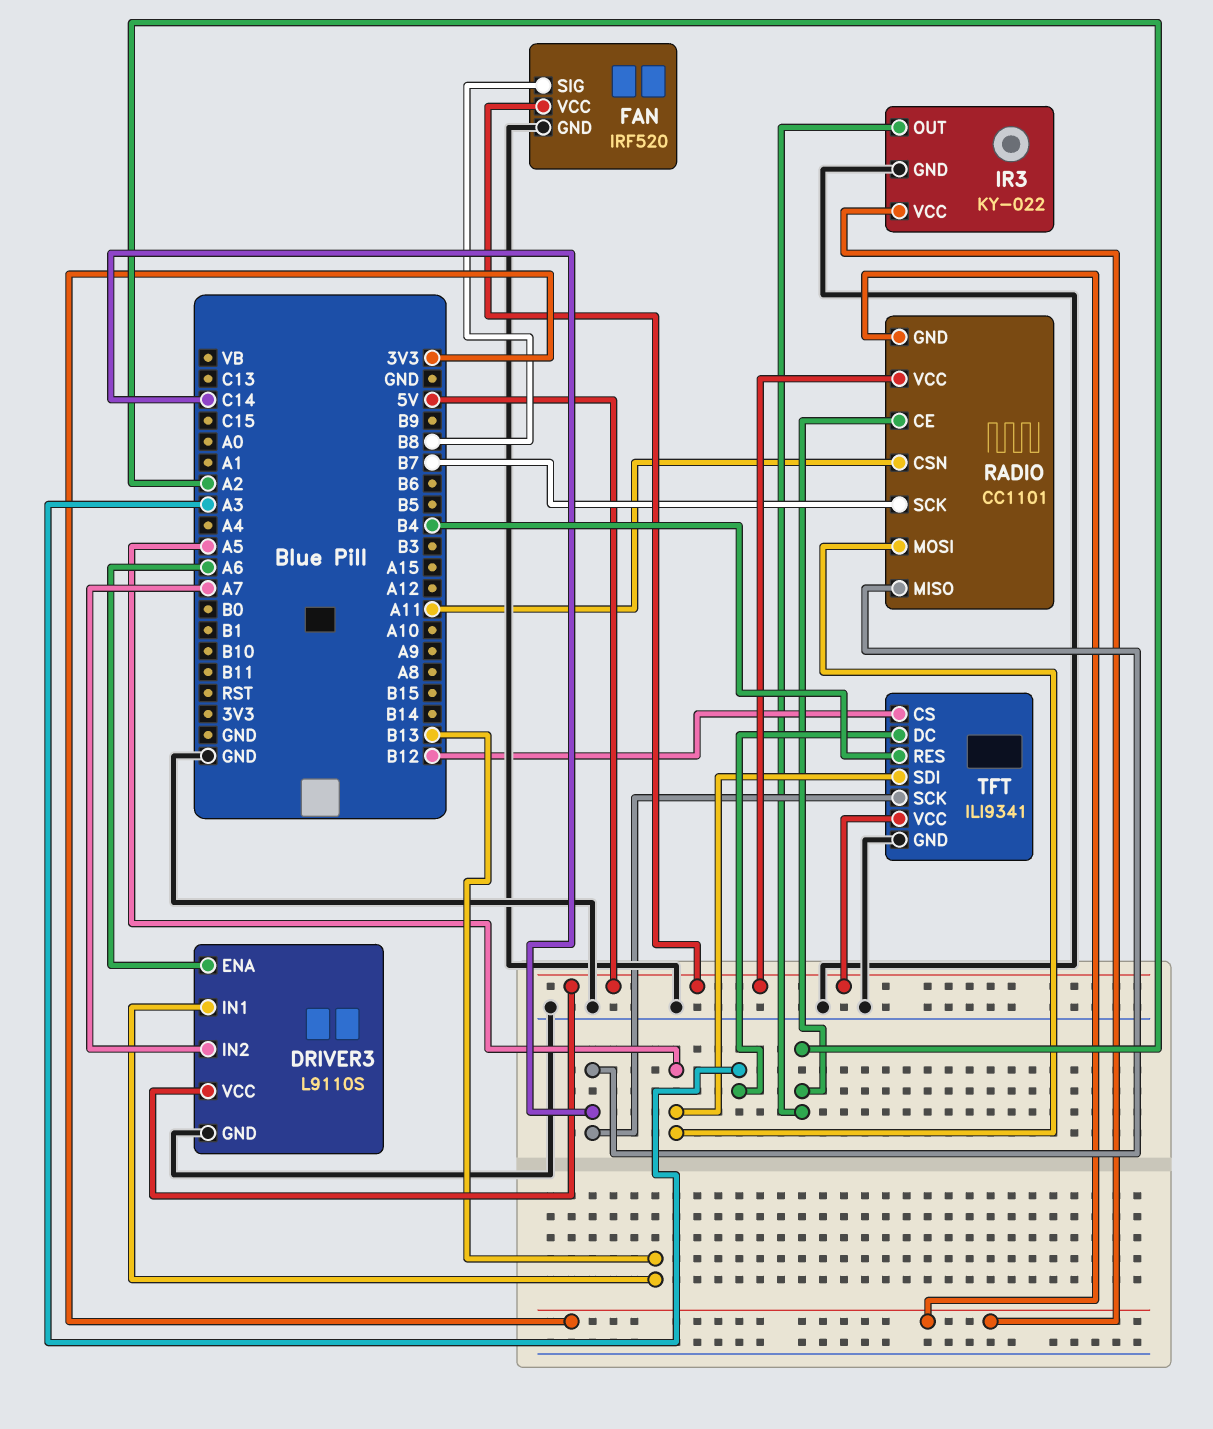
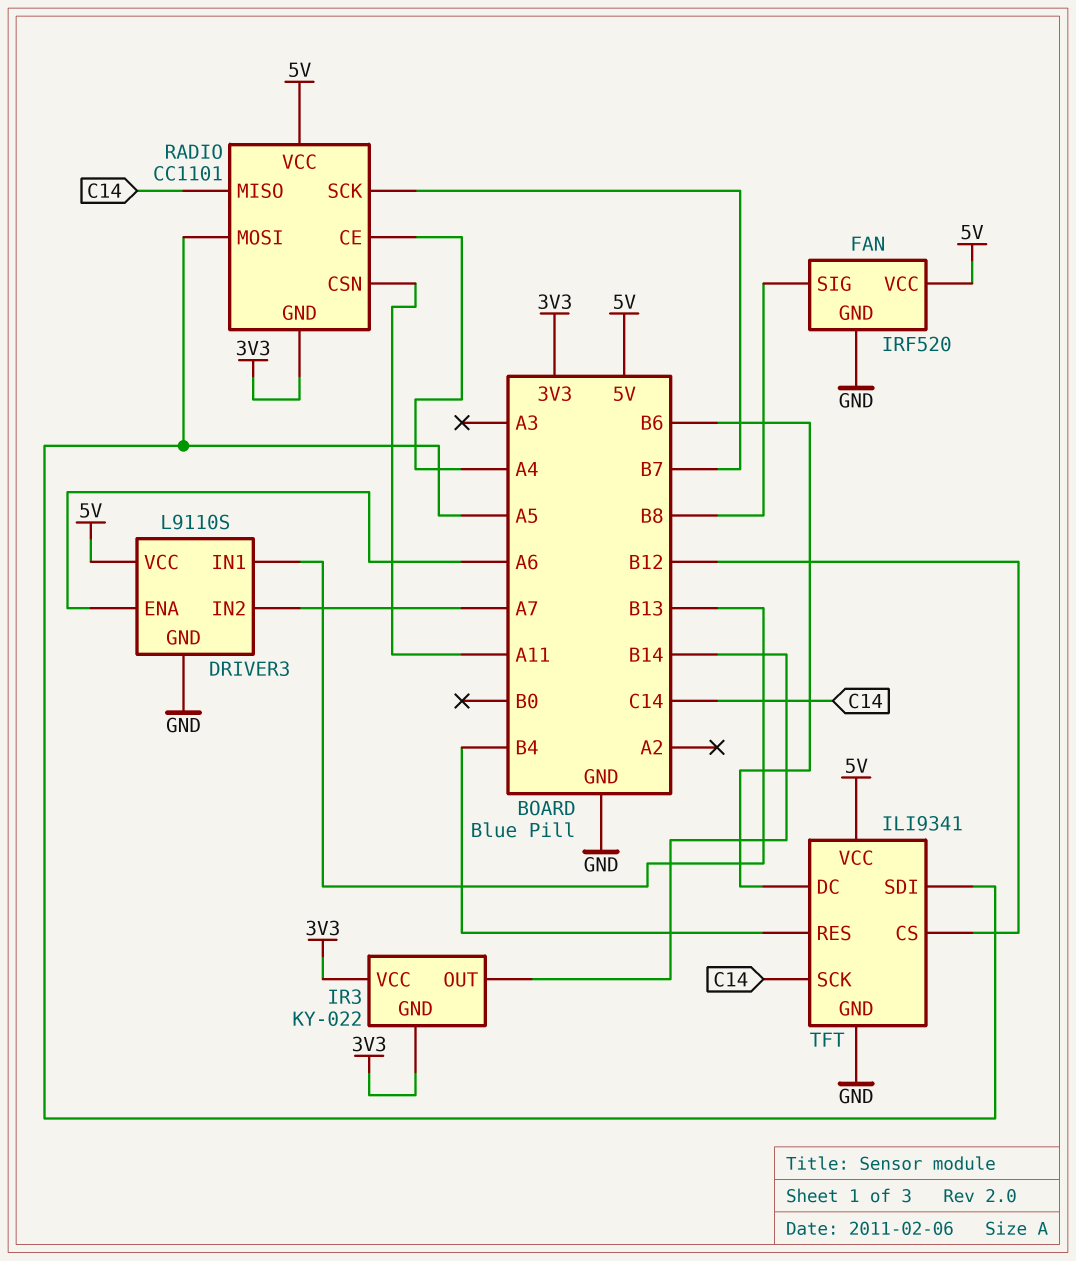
IR3 pin GND: GND -> 3V3
IR3 pin OUT: A2 -> B14
RADIO pin CE: A2 -> A4
TFT pin DC: A3 -> B6

